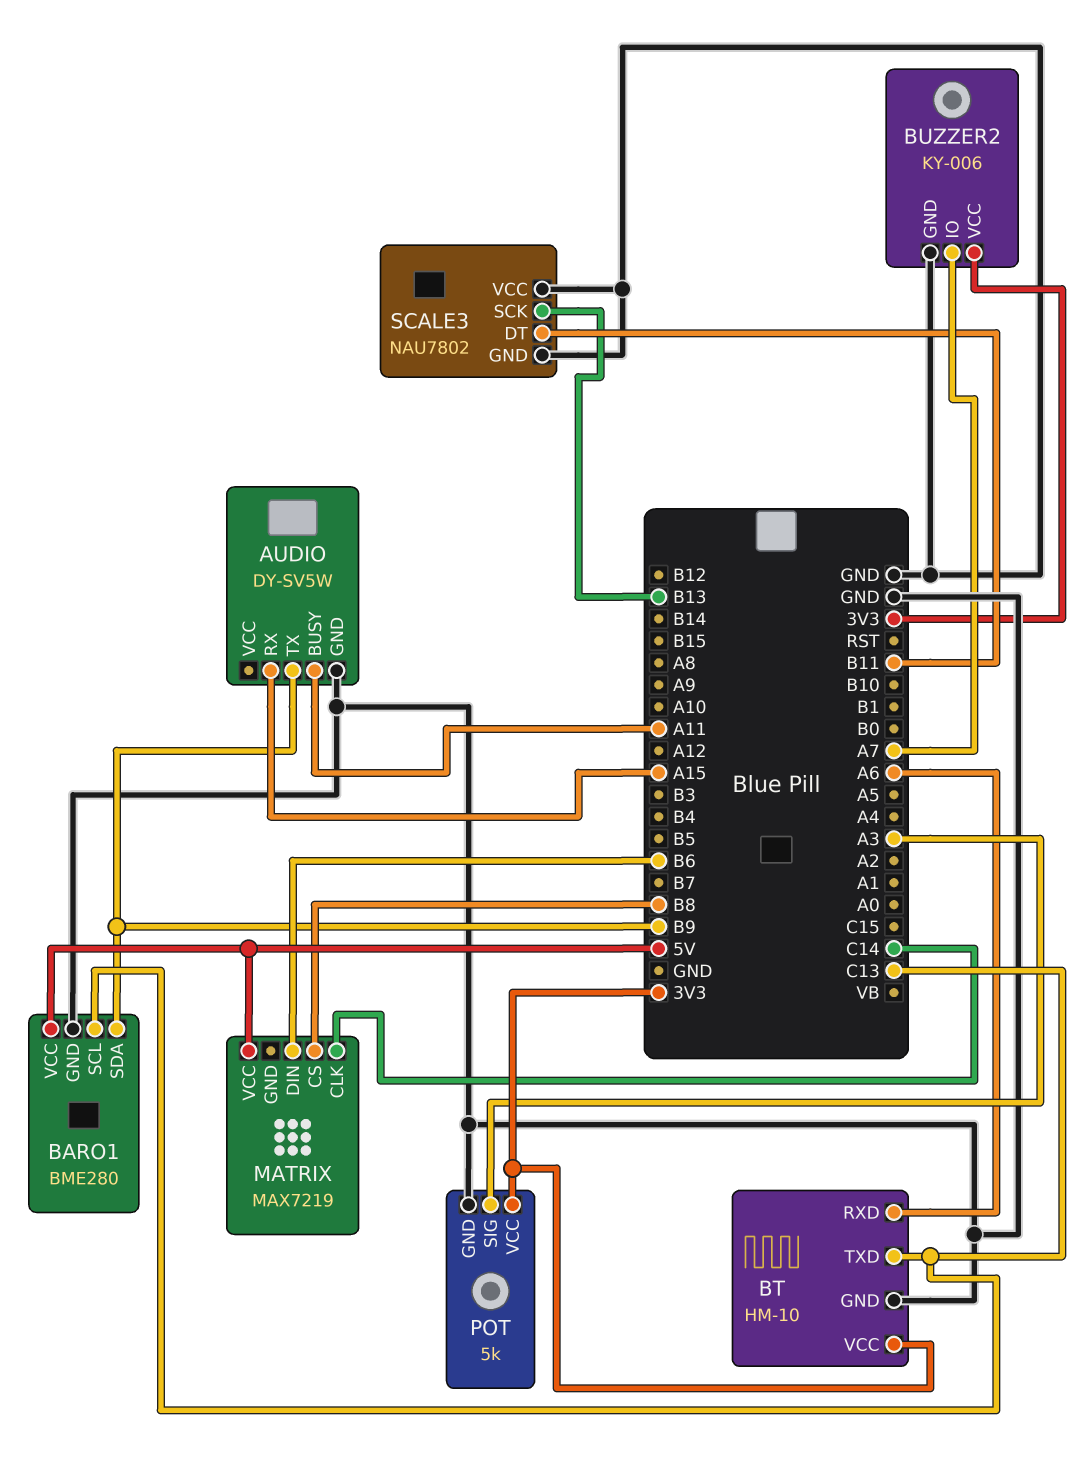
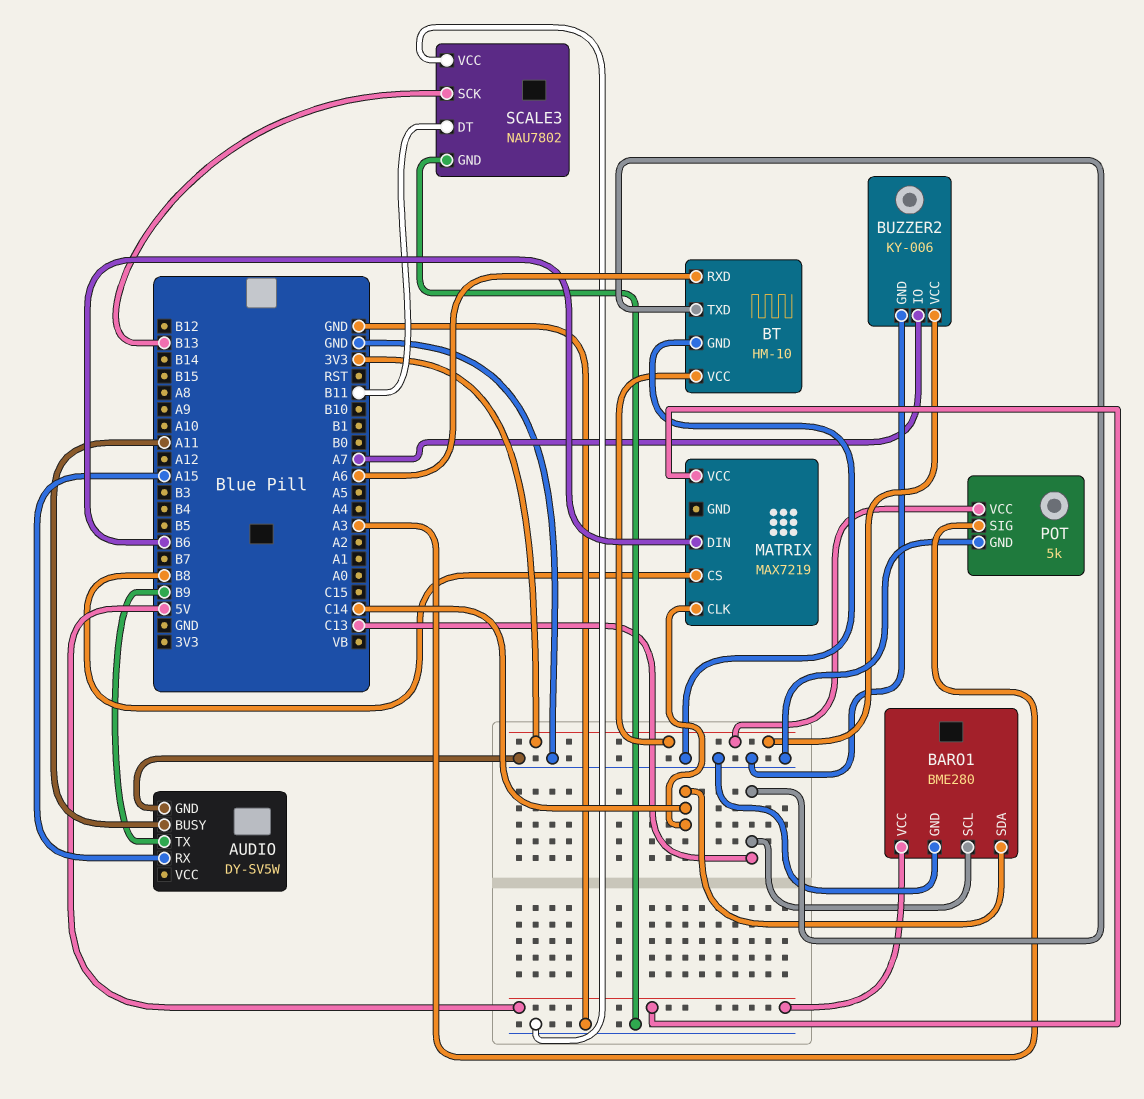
BARO1 pin SDA: B9 -> C14

